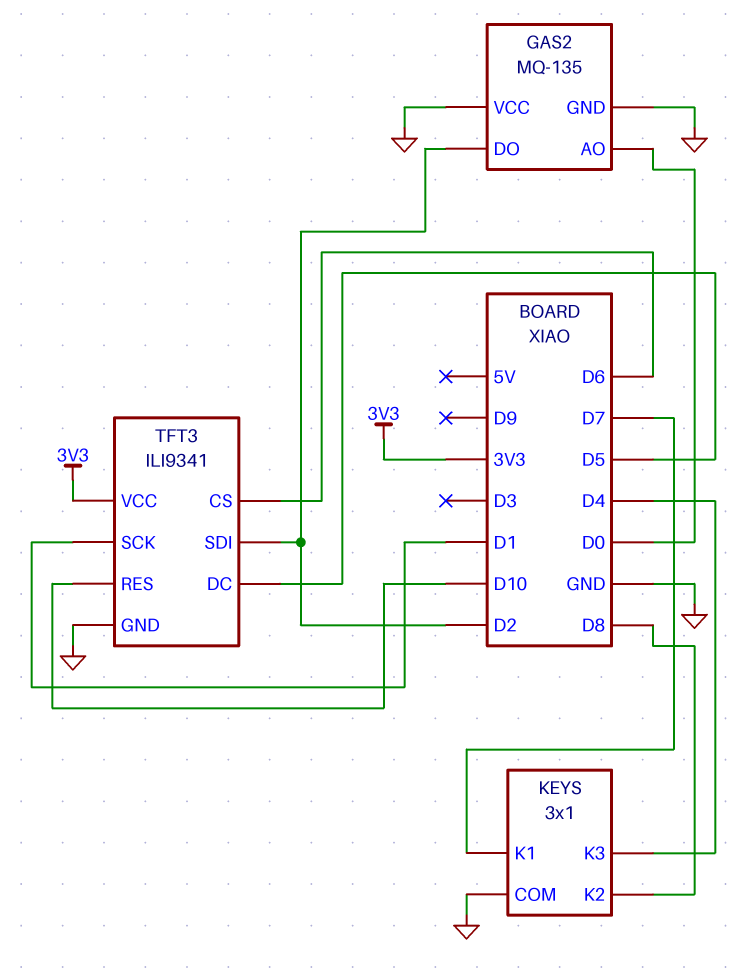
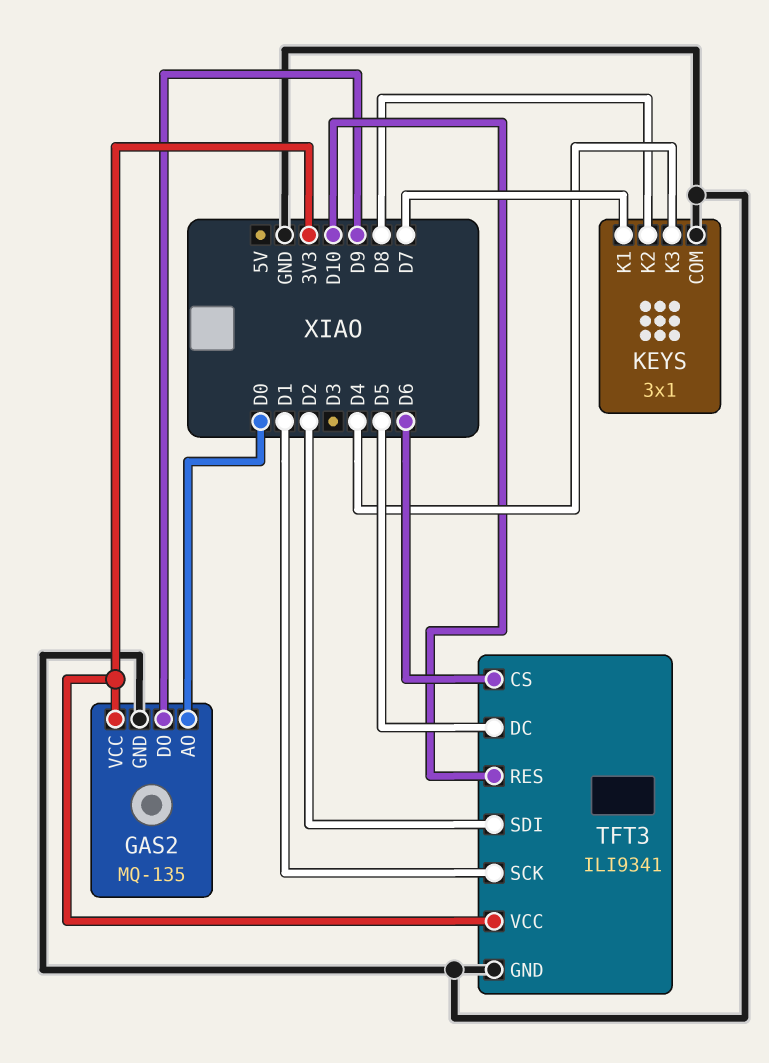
GAS2 pin DO: D2 -> D9
GAS2 pin VCC: GND -> 3V3

